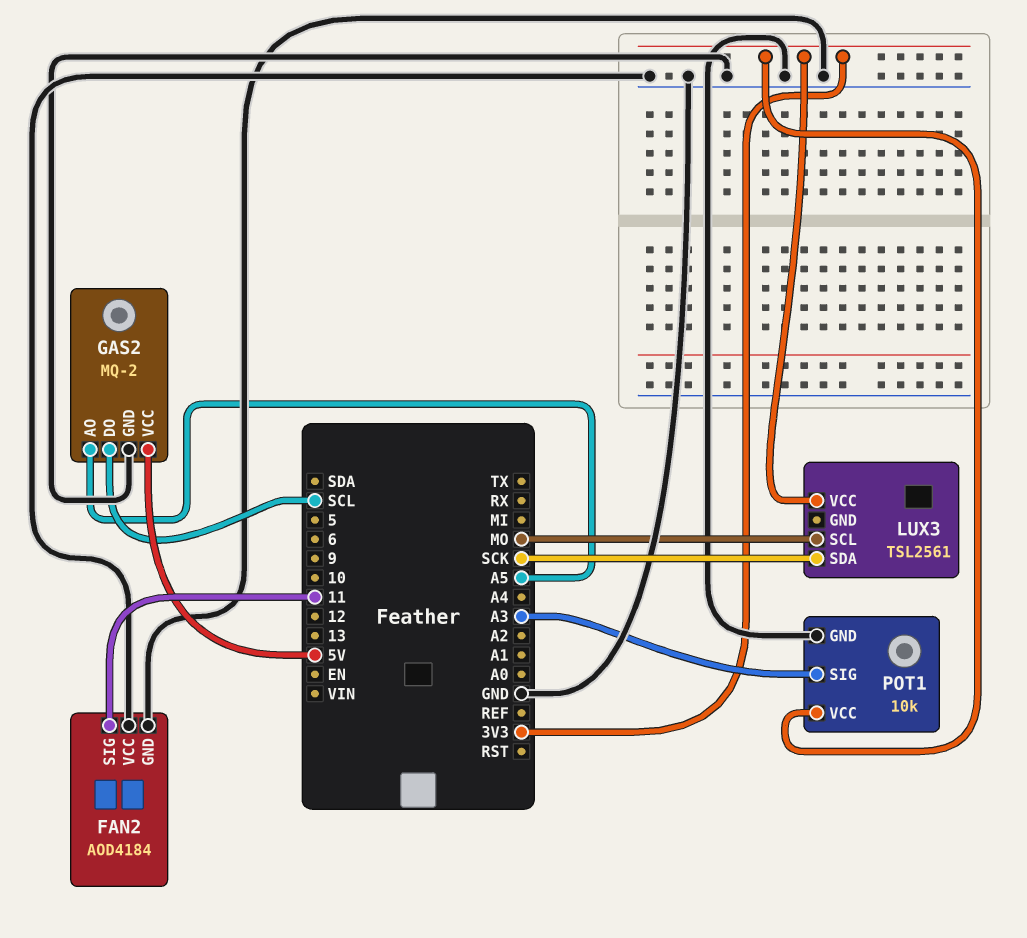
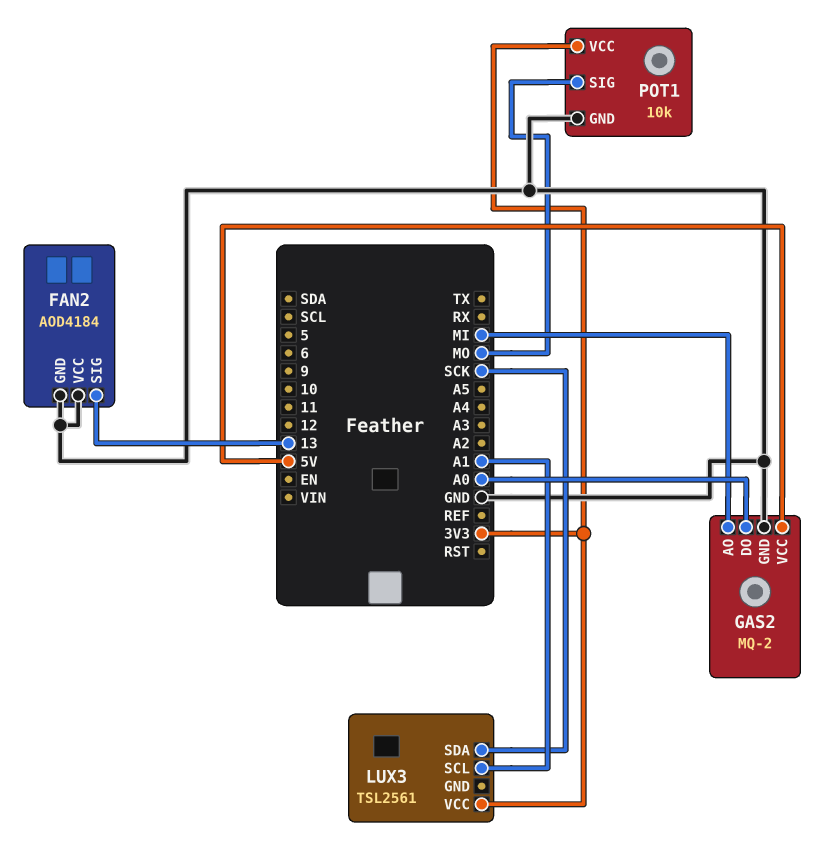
FAN2 pin SIG: 11 -> 13
GAS2 pin AO: A5 -> MI
GAS2 pin DO: SCL -> A0
LUX3 pin SCL: MO -> A1
POT1 pin SIG: A3 -> MO

